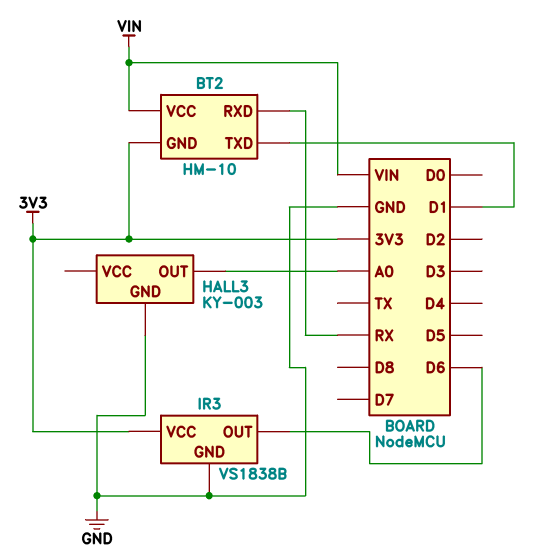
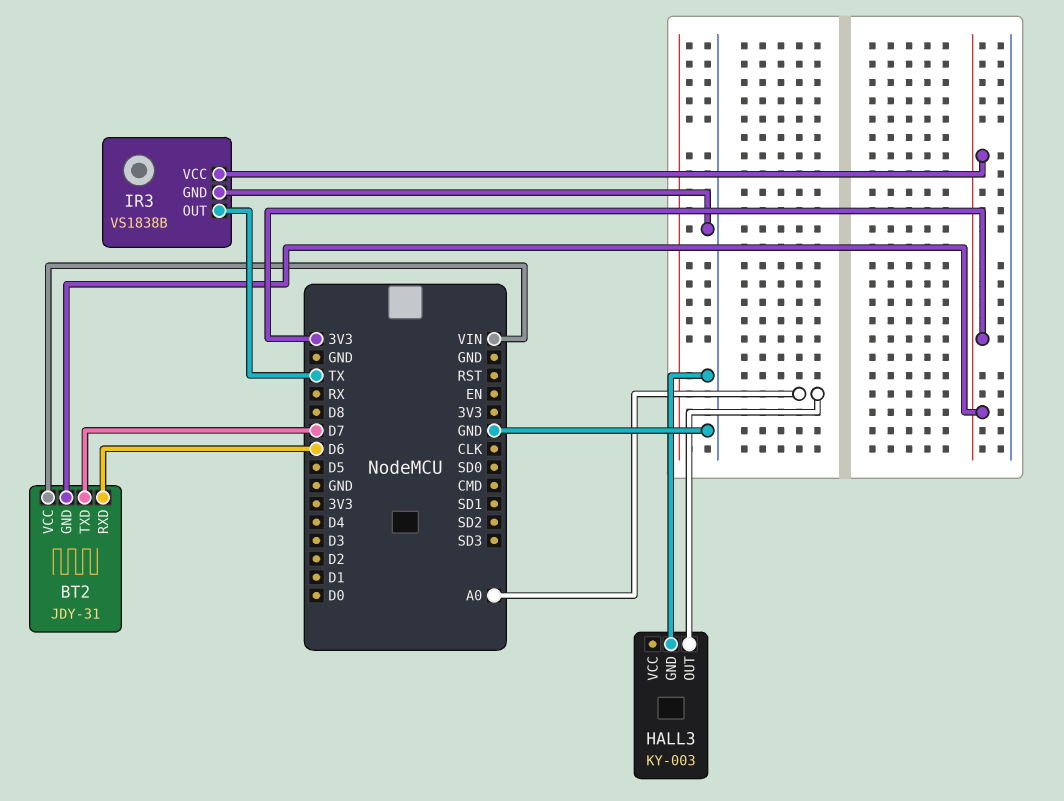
BT2: HM-10 -> JDY-31
BT2 pin RXD: RX -> D6
BT2 pin TXD: D1 -> D7
IR3 pin OUT: D6 -> TX

